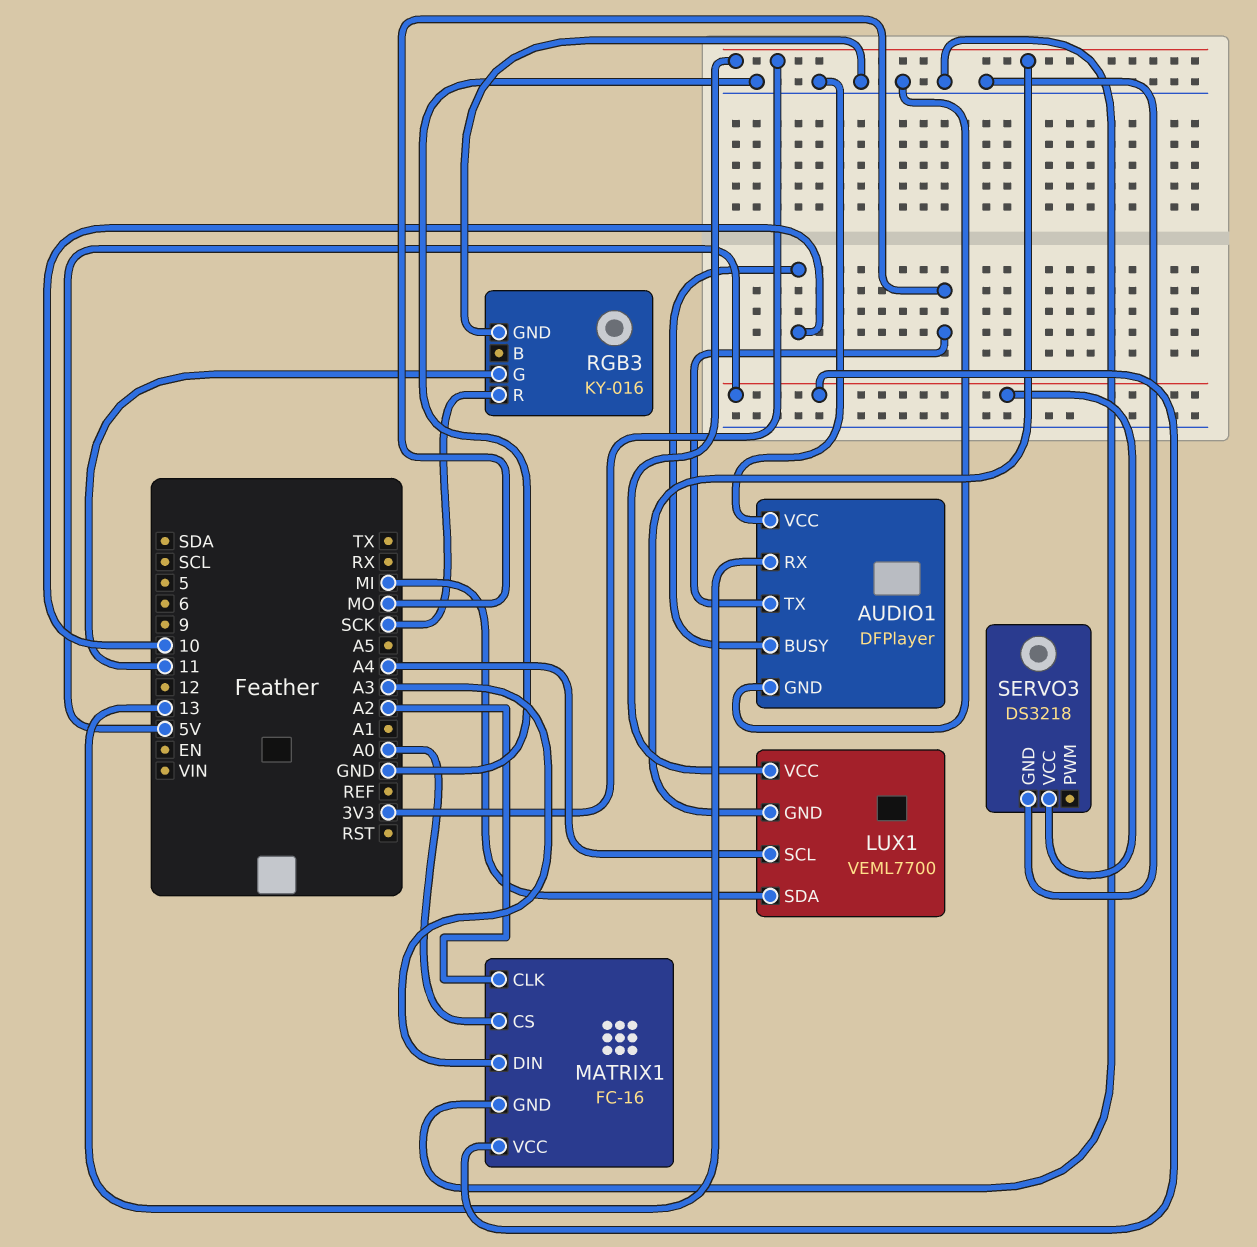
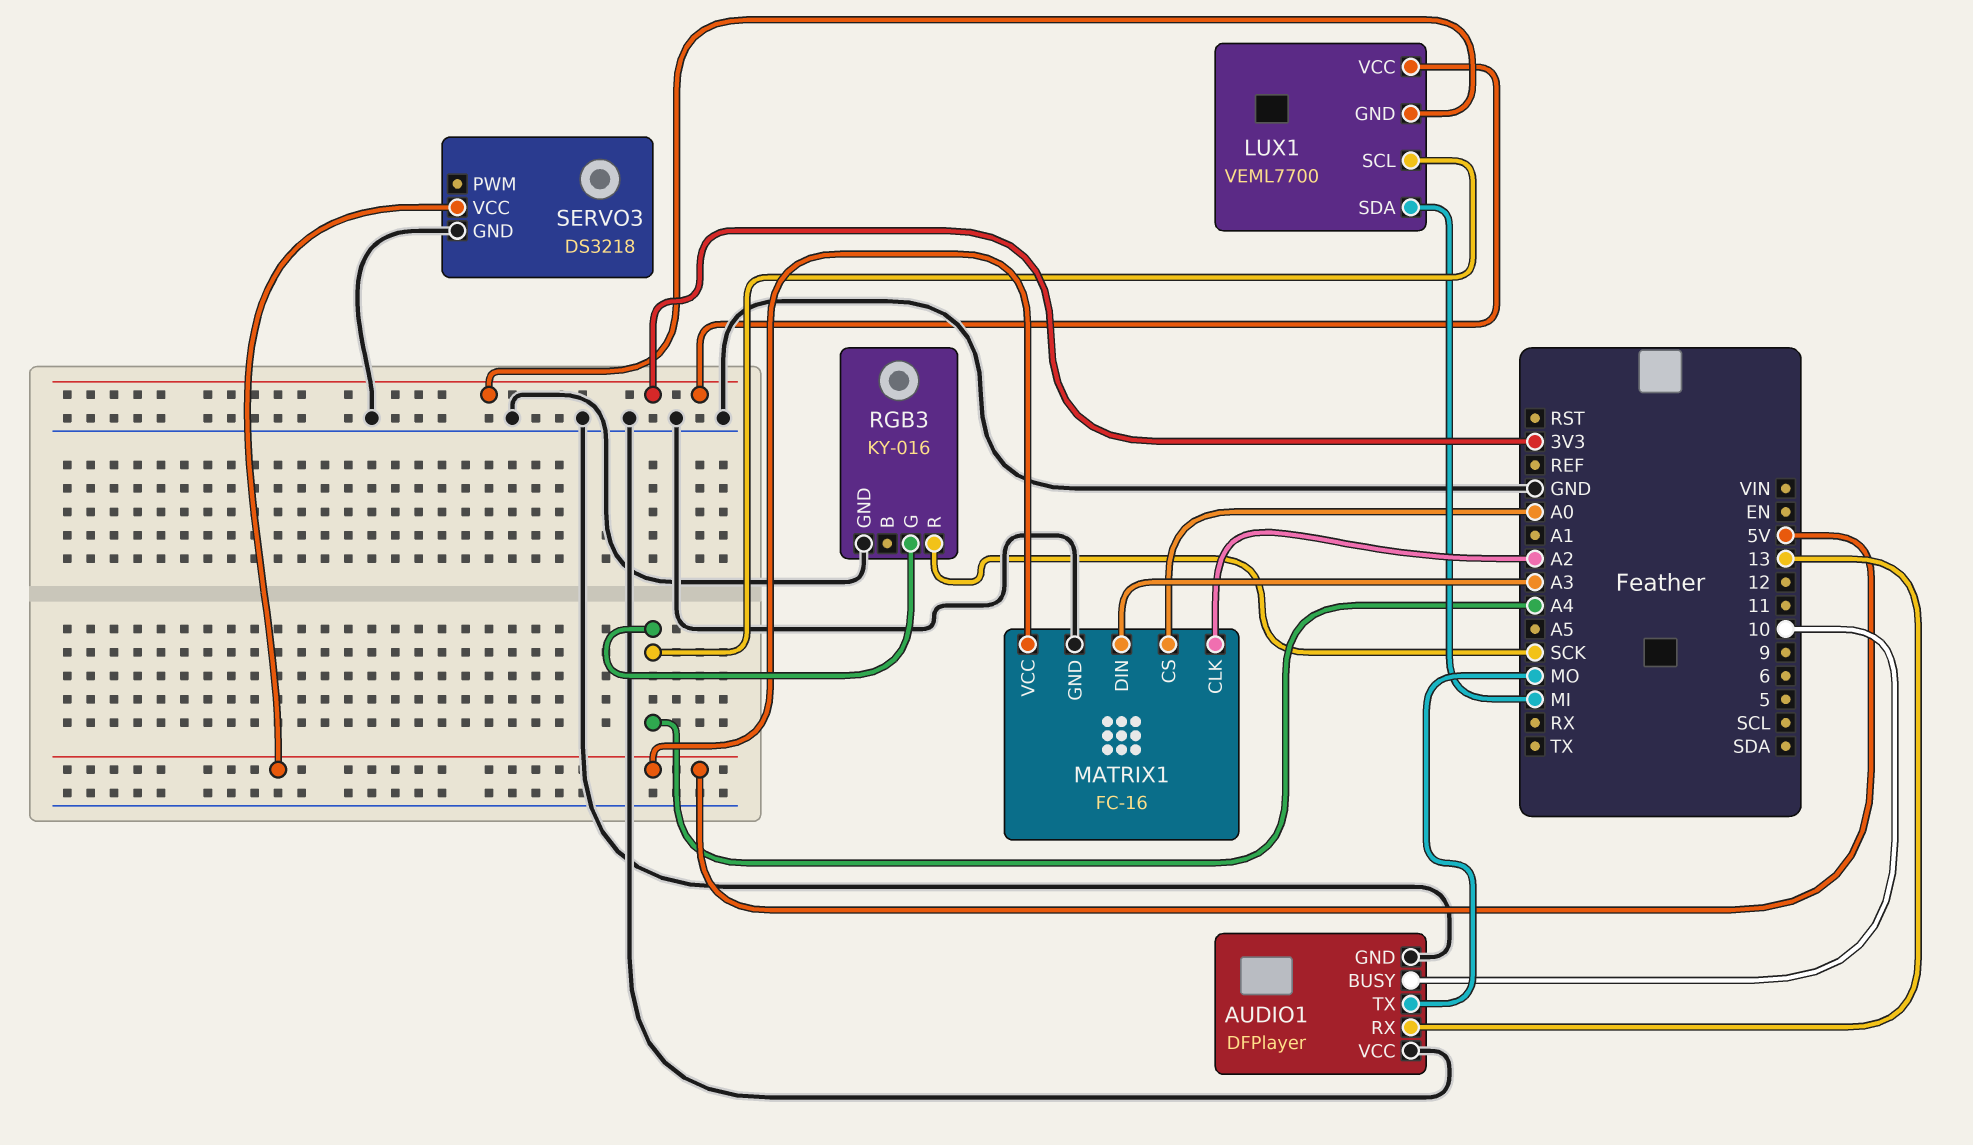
RGB3 pin G: 11 -> A4

